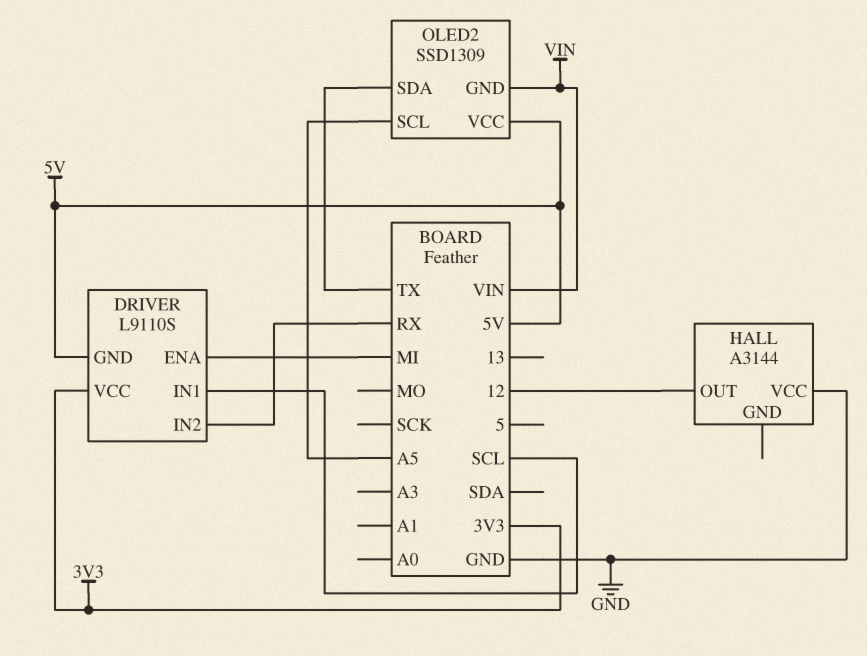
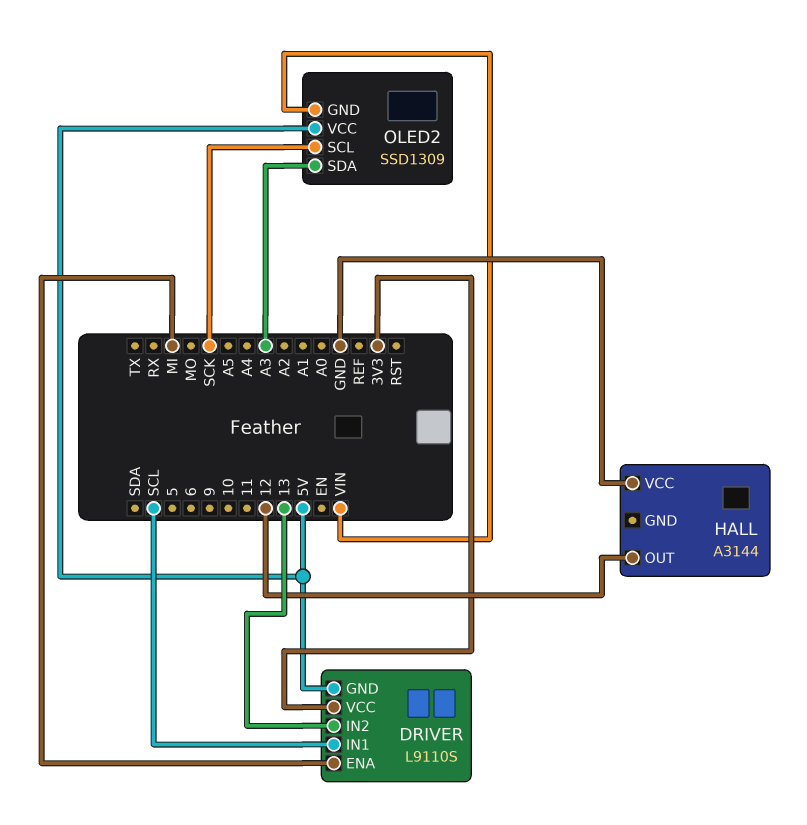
DRIVER pin IN2: RX -> 13
OLED2 pin SCL: A5 -> SCK
OLED2 pin SDA: TX -> A3

